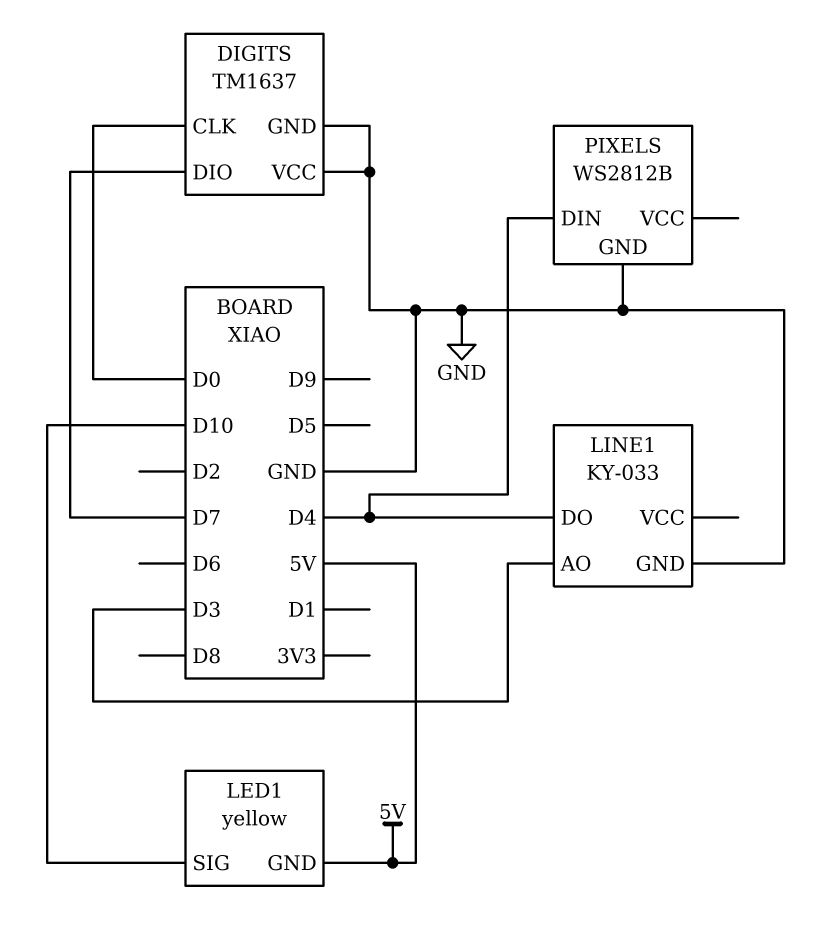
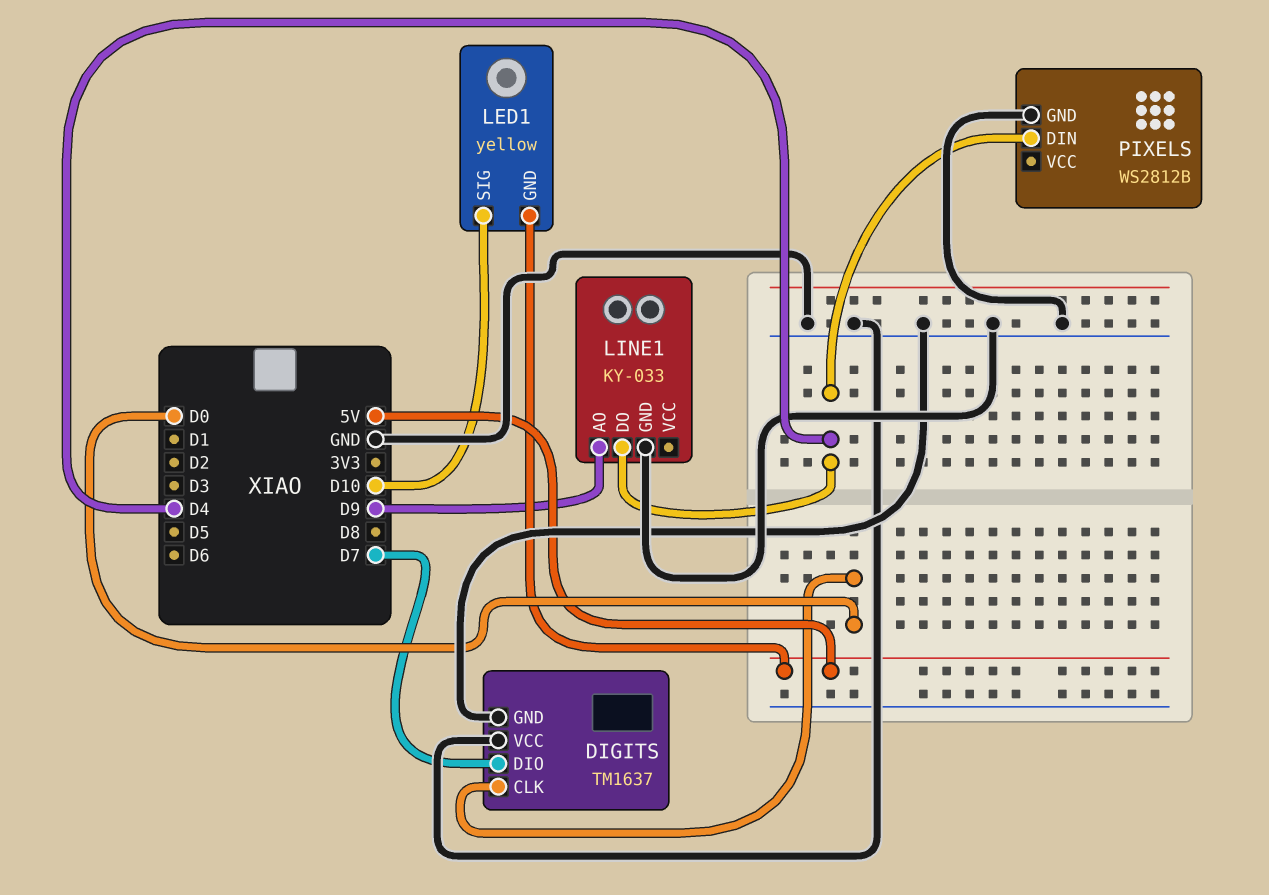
LINE1 pin AO: D3 -> D9

